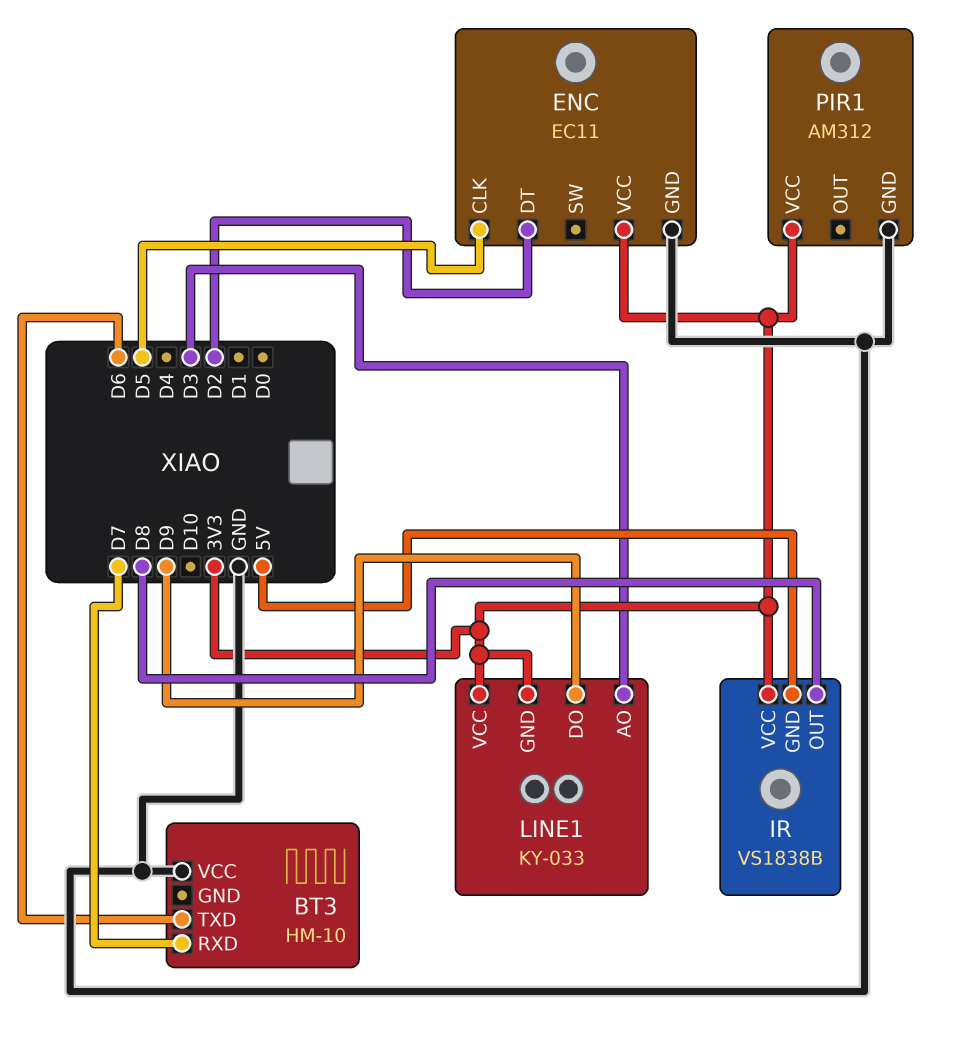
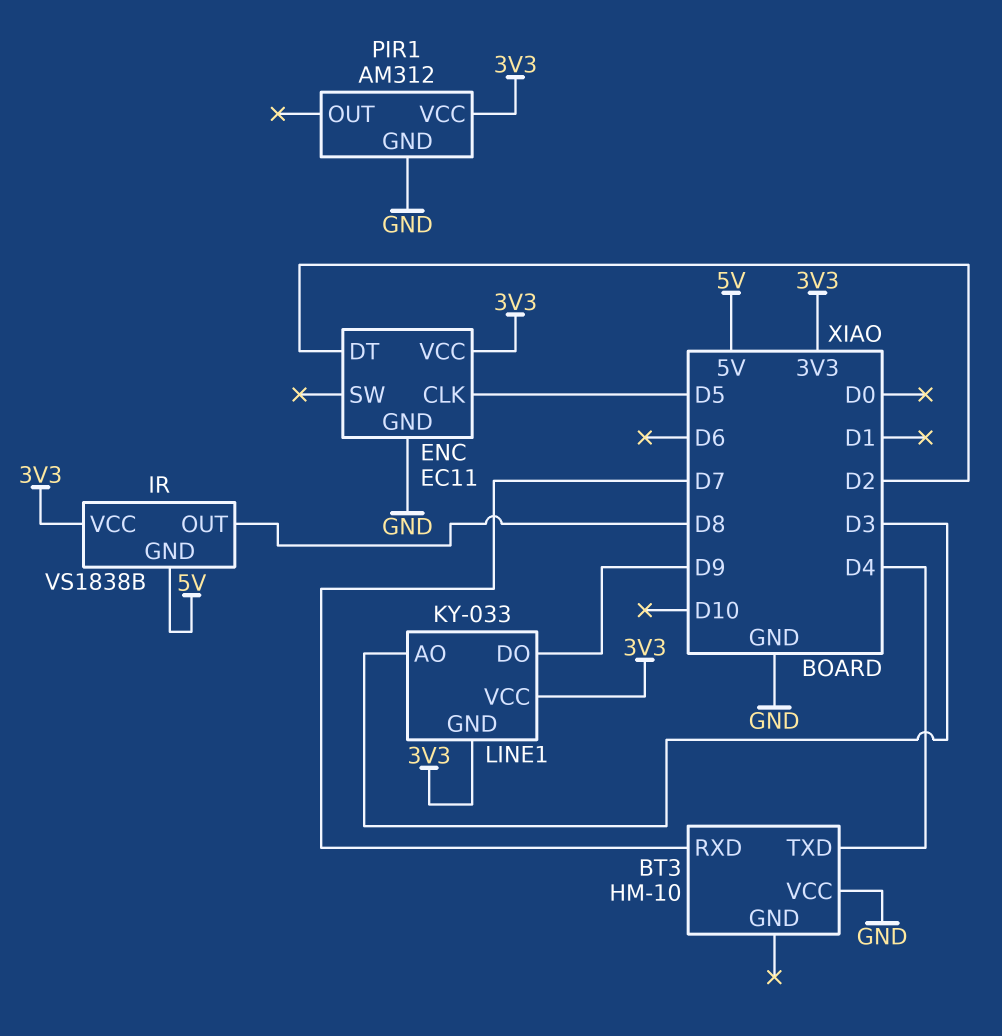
BT3 pin TXD: D6 -> D4

